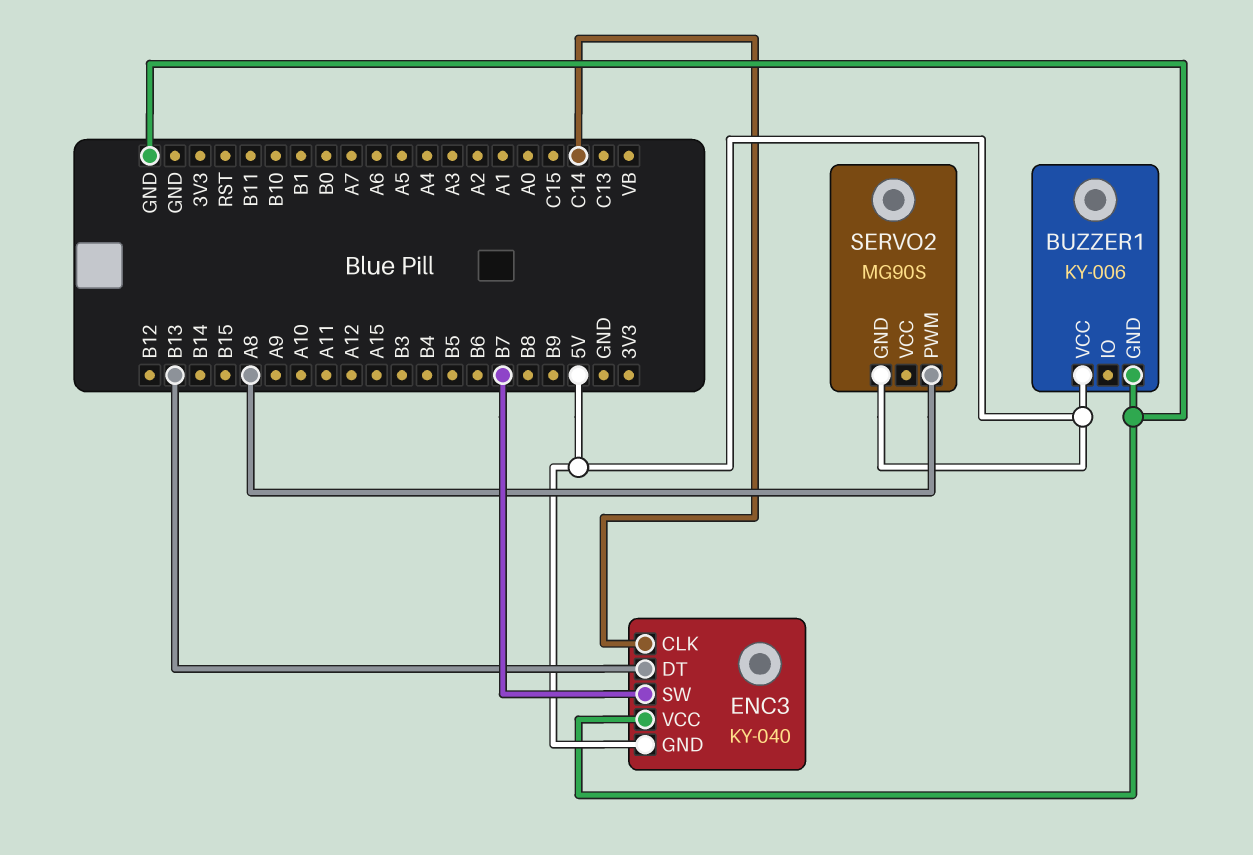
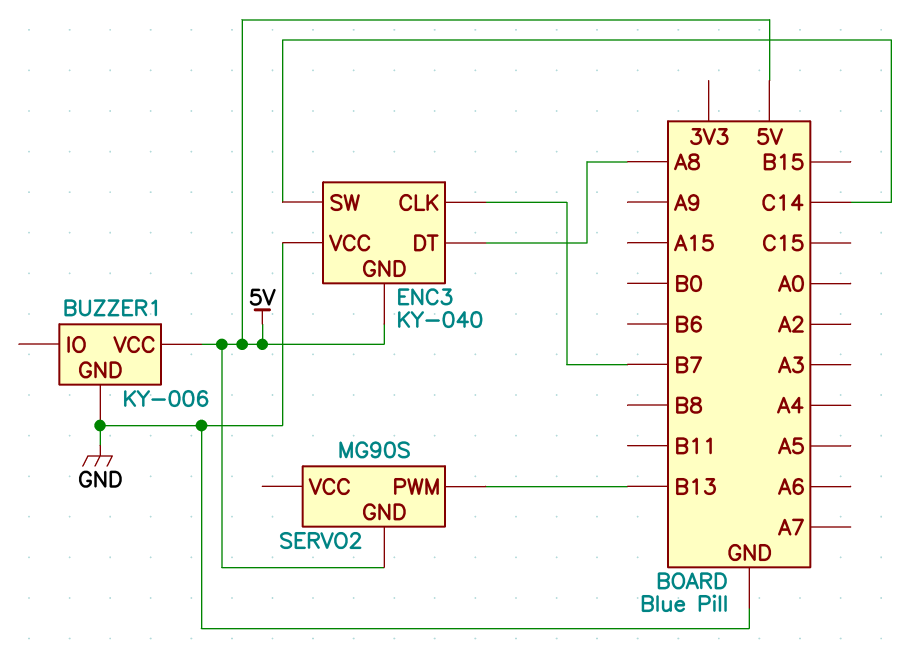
ENC3 pin CLK: C14 -> B7
ENC3 pin DT: B13 -> A8
ENC3 pin SW: B7 -> C14
SERVO2 pin PWM: A8 -> B13

